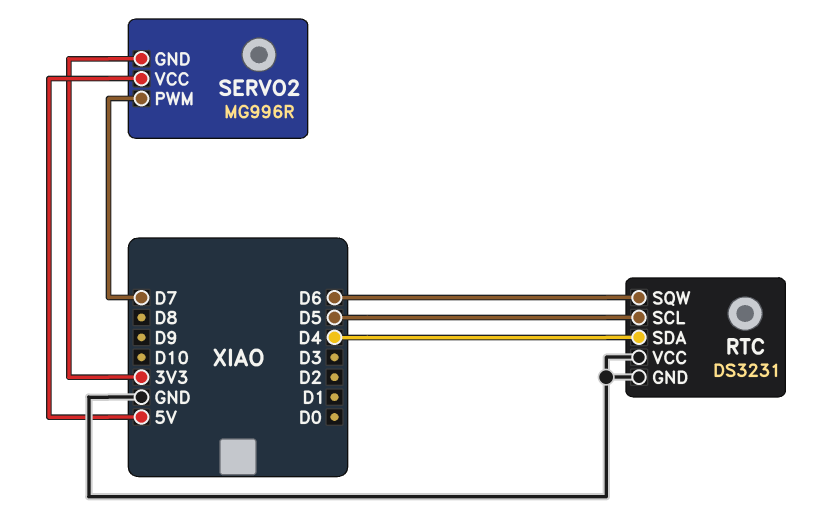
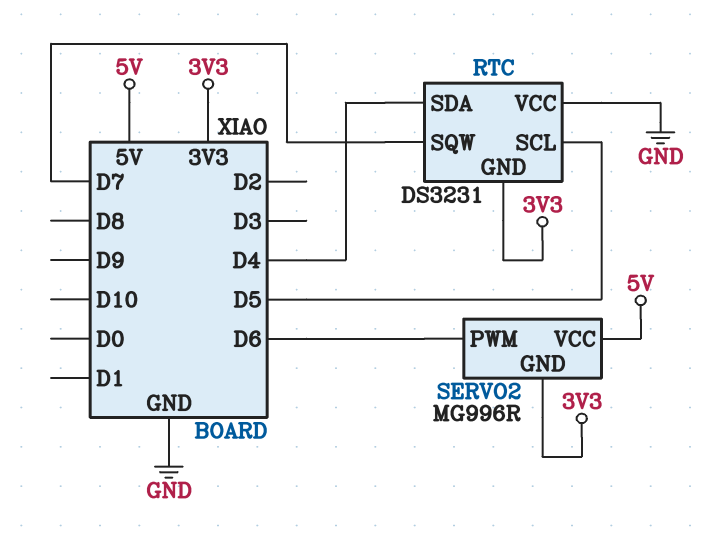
RTC pin GND: GND -> 3V3
RTC pin SQW: D6 -> D7
SERVO2 pin PWM: D7 -> D6

